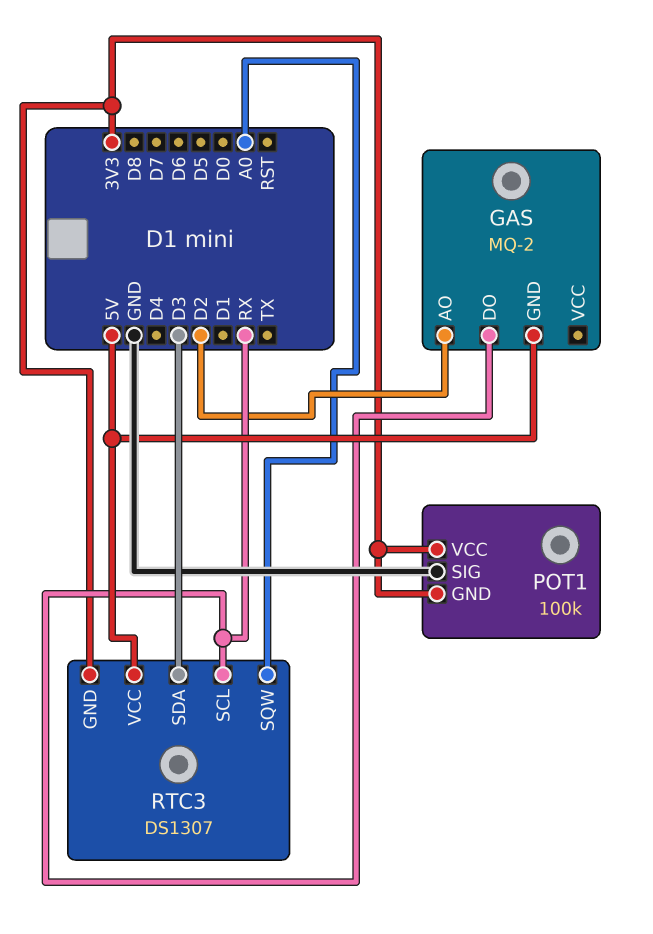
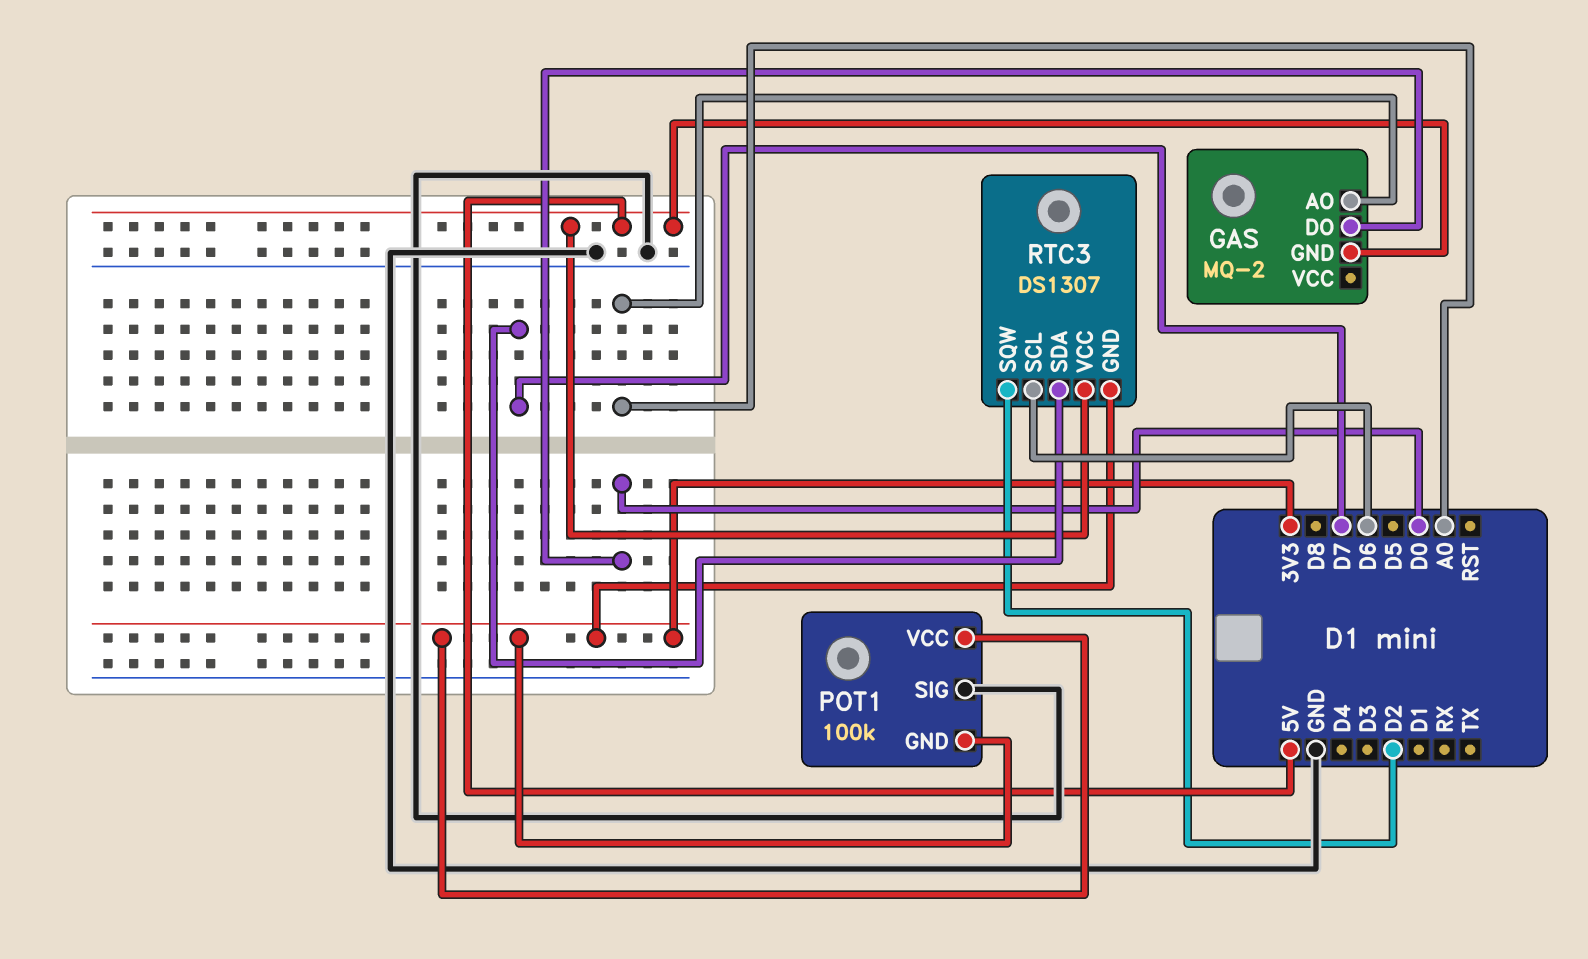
GAS pin AO: D2 -> A0
GAS pin DO: RX -> D0
RTC3 pin SCL: RX -> D6
RTC3 pin SDA: D3 -> D7
RTC3 pin SQW: A0 -> D2

